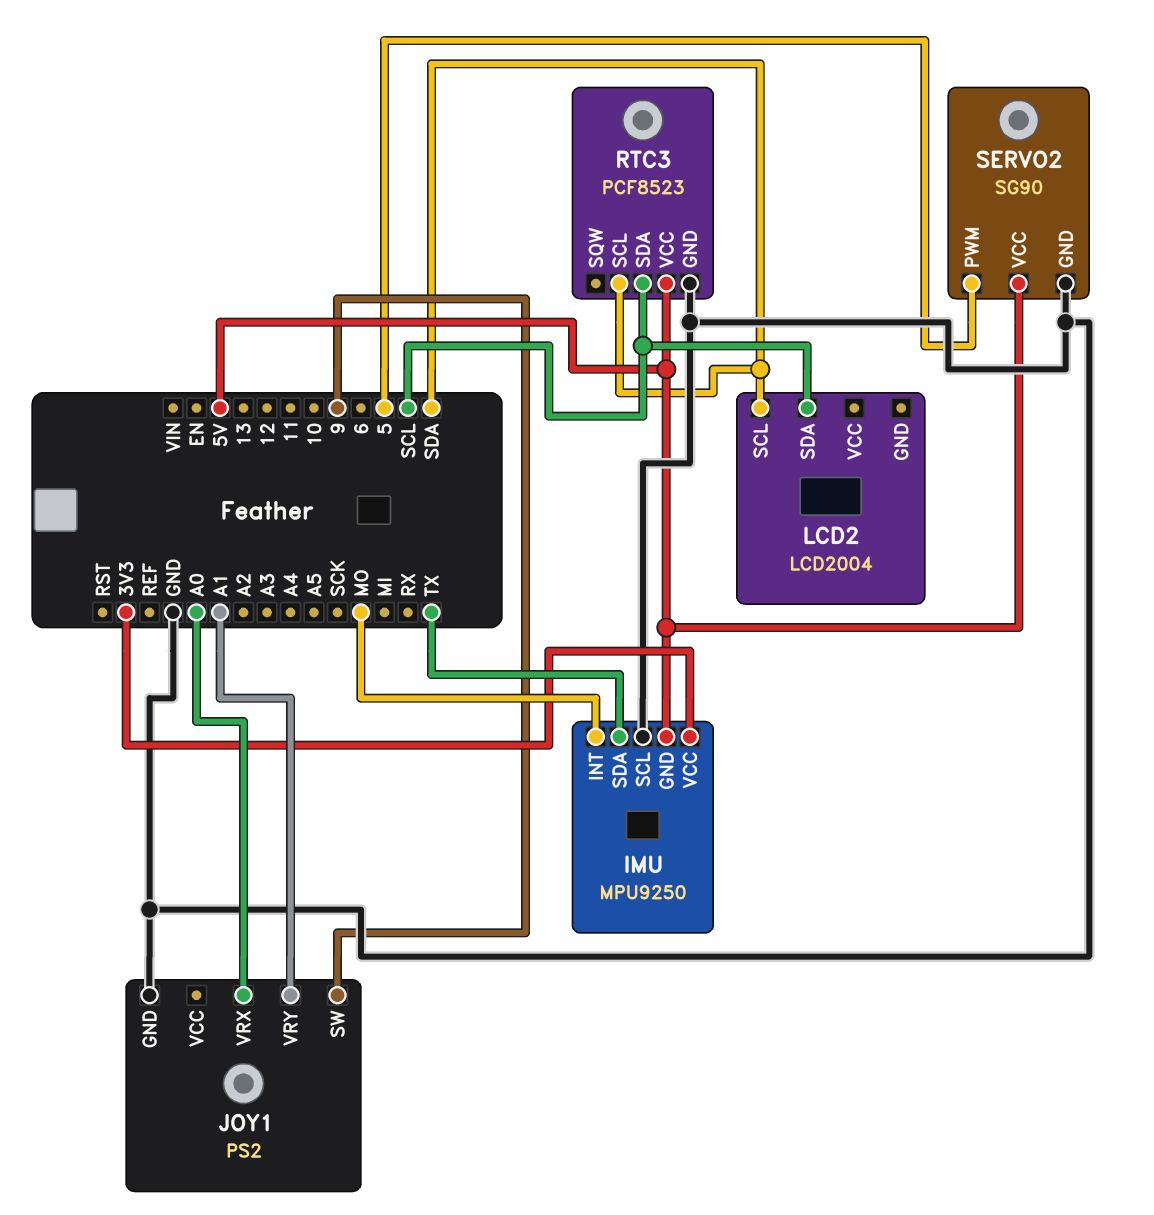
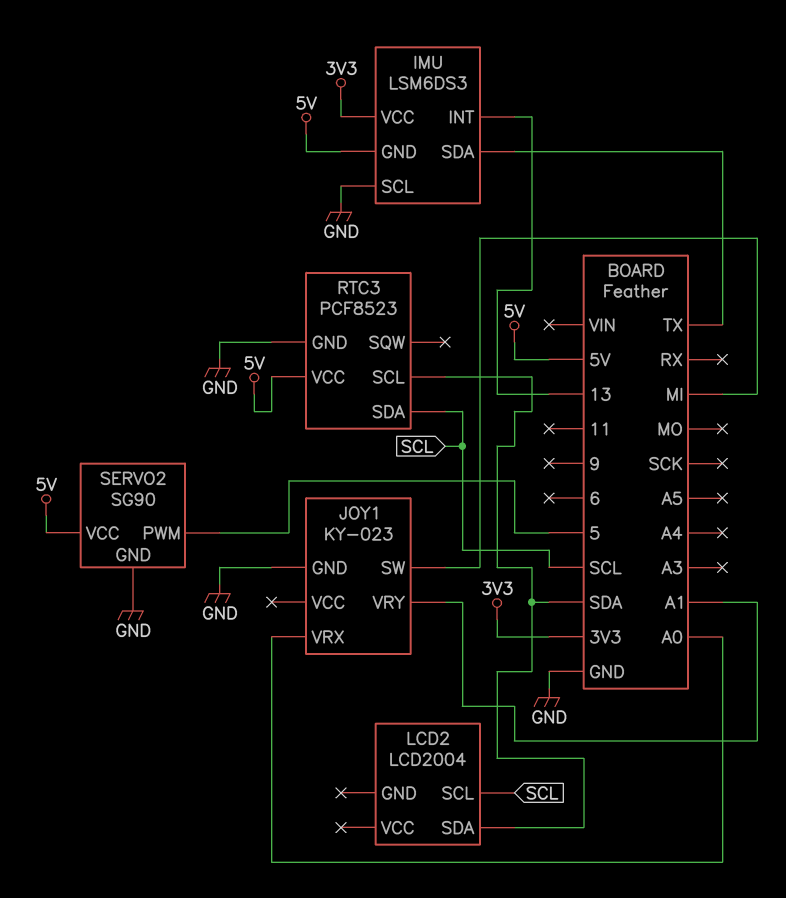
IMU: MPU9250 -> LSM6DS3
IMU pin INT: MO -> 13
JOY1: PS2 -> KY-023
JOY1 pin SW: 9 -> MI
LCD2 pin SCL: SDA -> SCL
LCD2 pin SDA: SCL -> SDA

